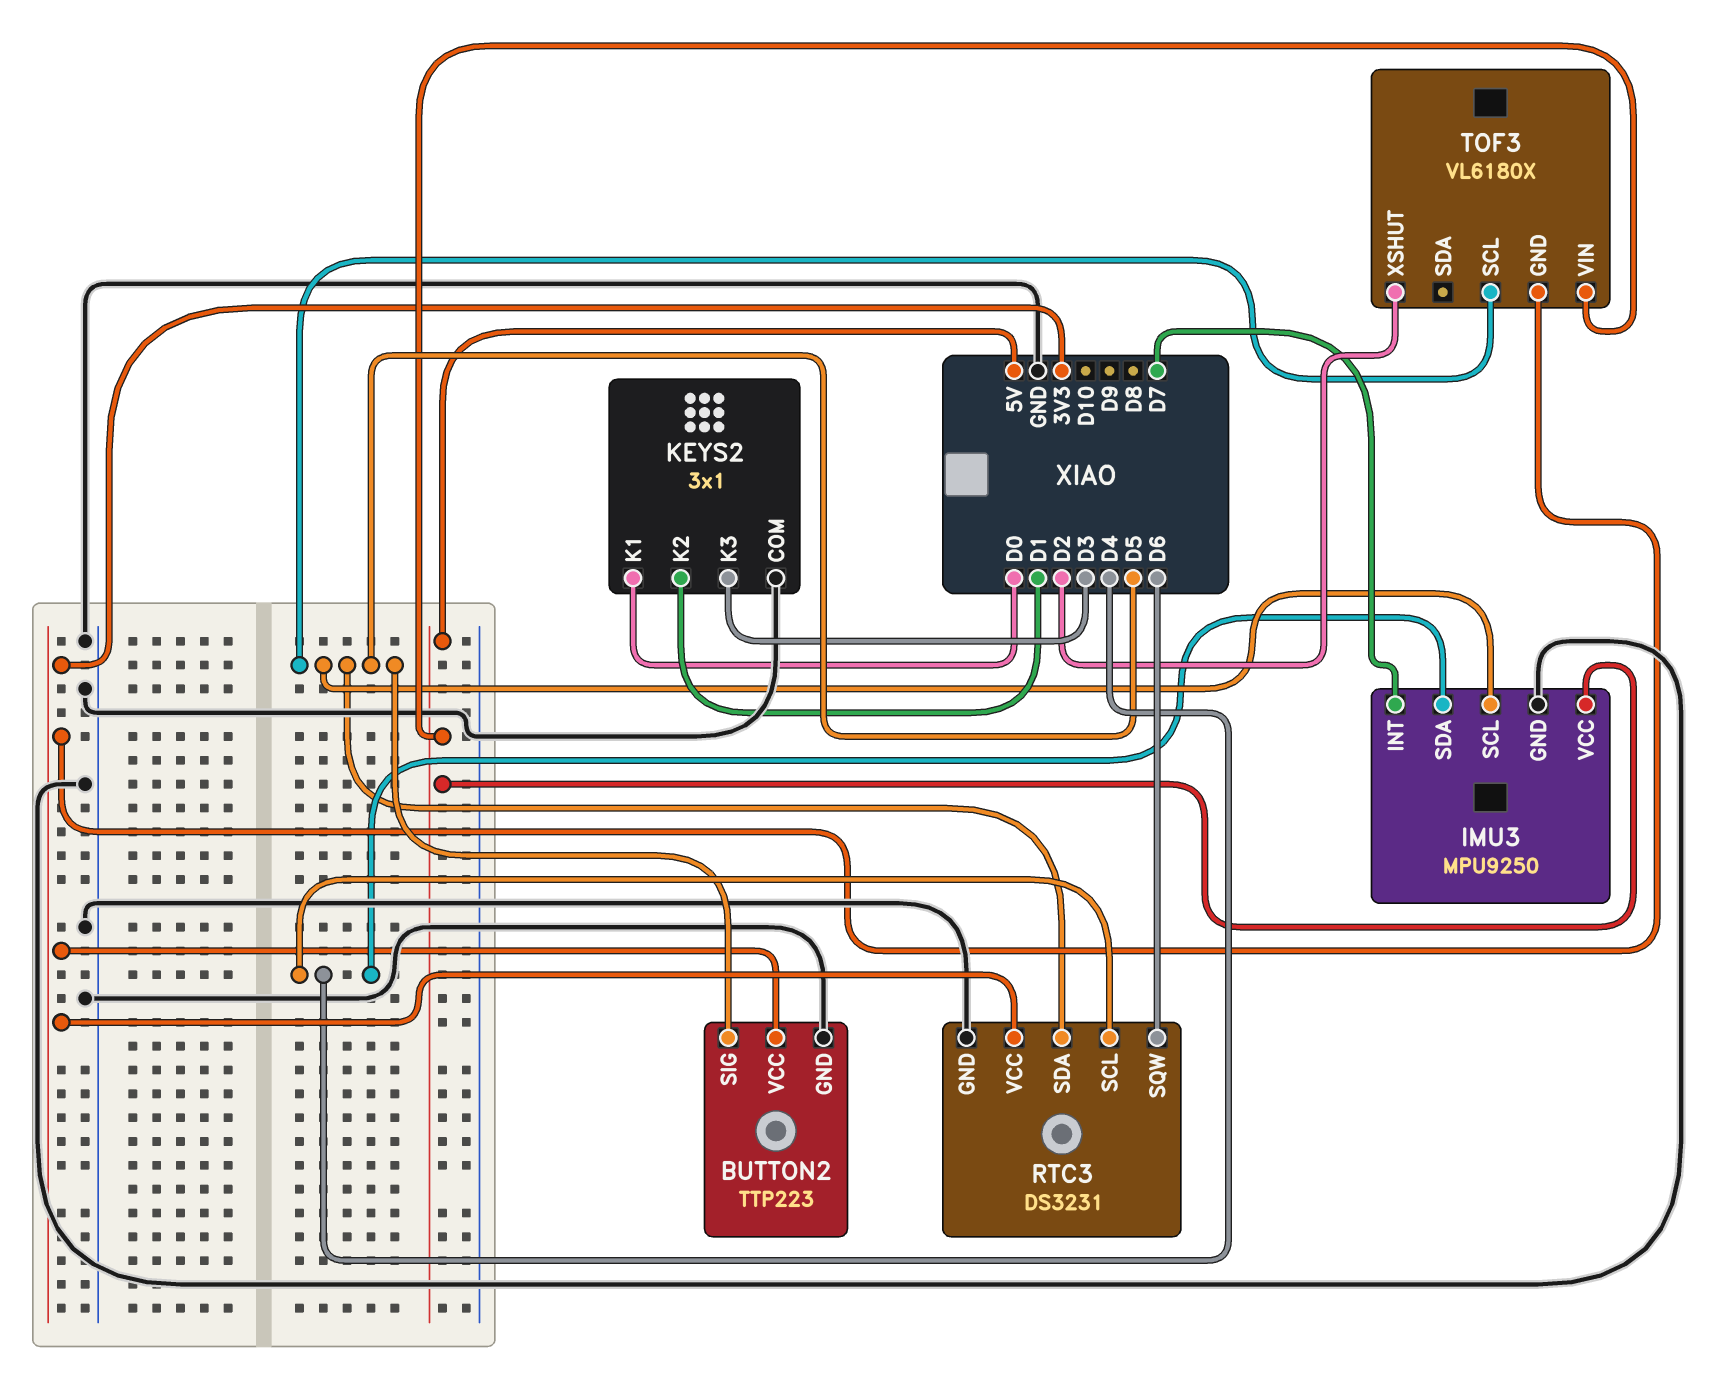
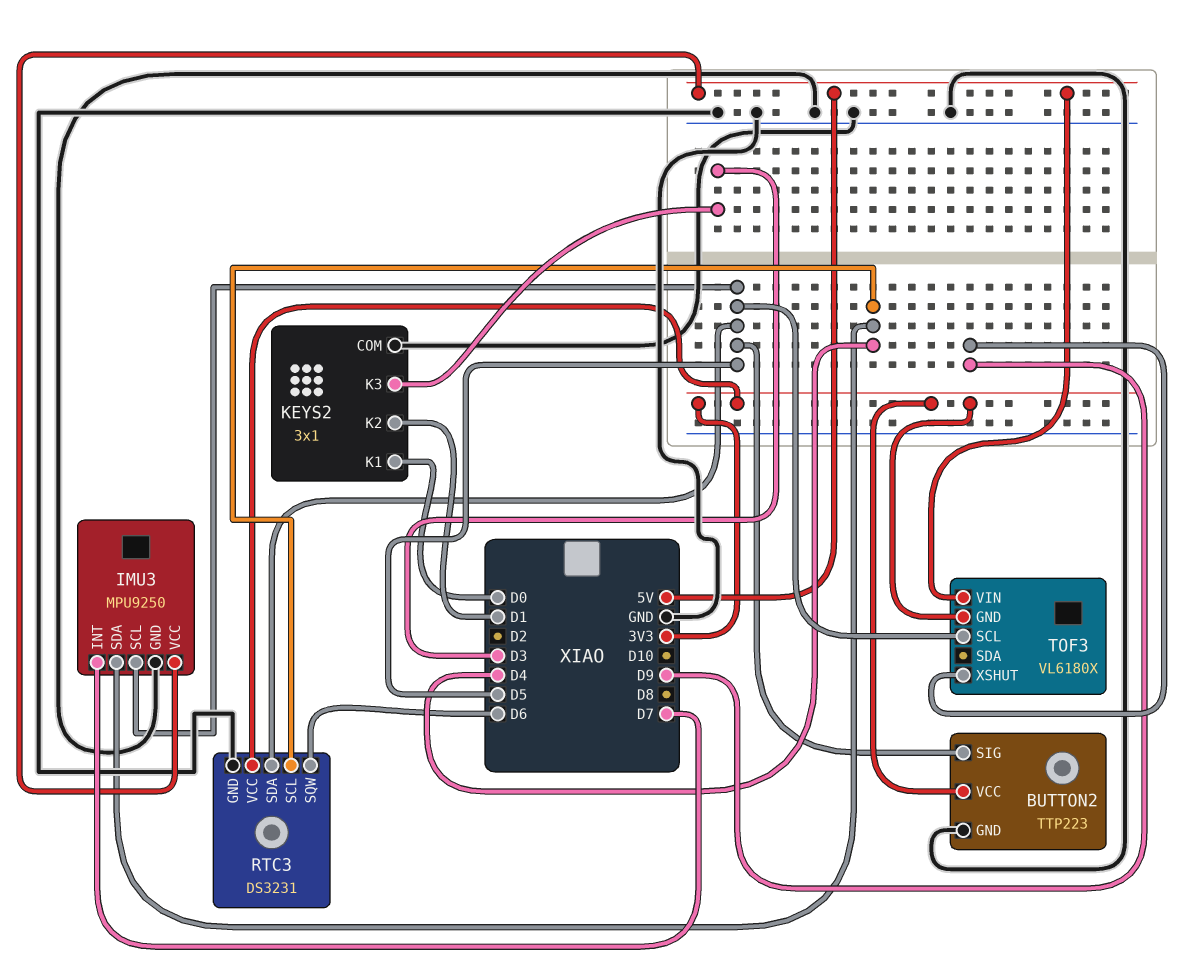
TOF3 pin XSHUT: D2 -> D9

